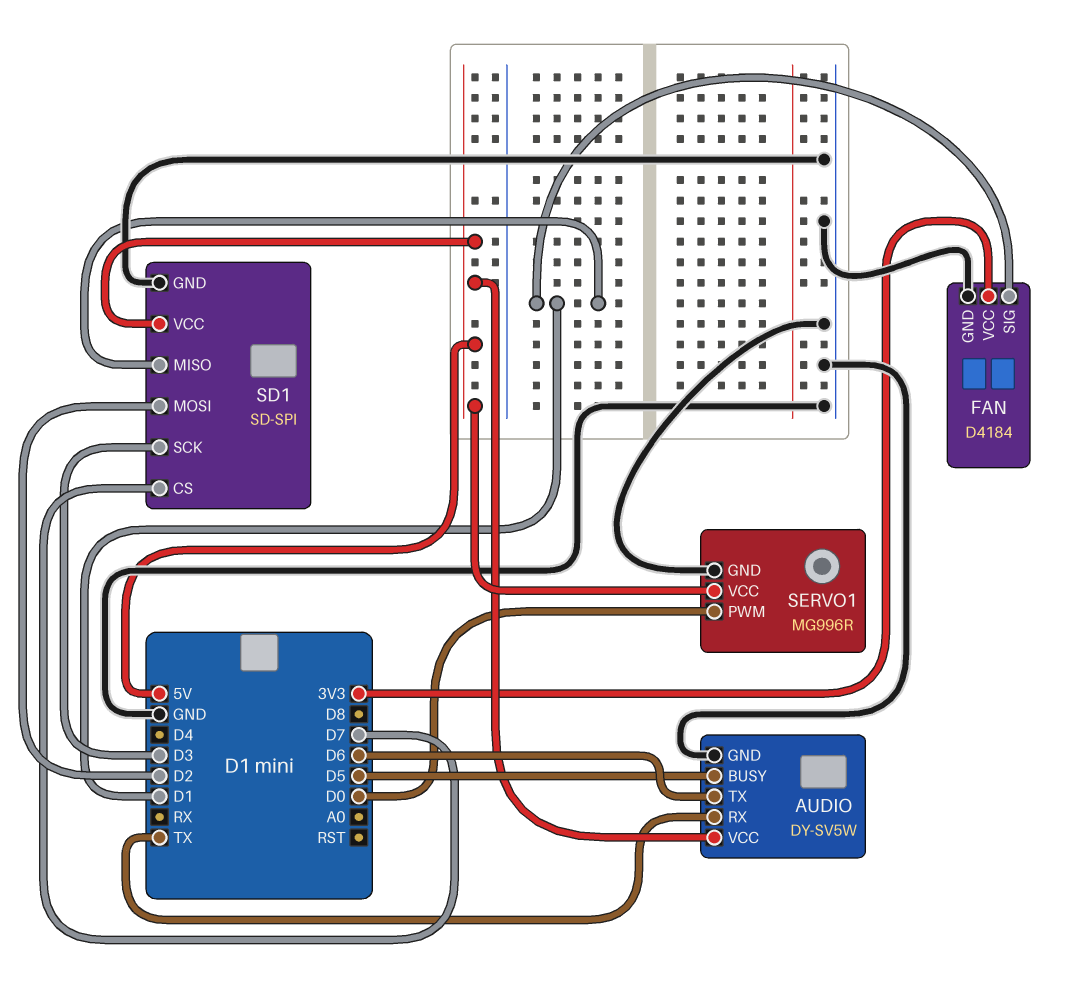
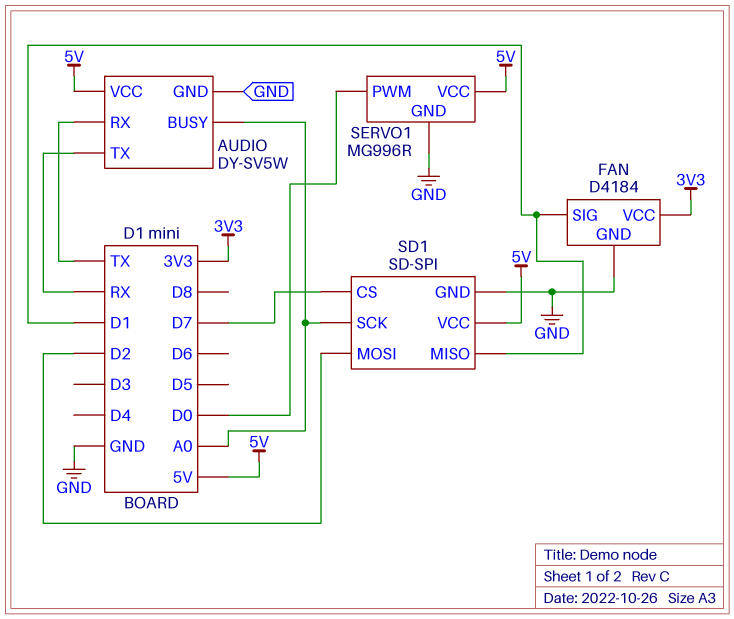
AUDIO pin BUSY: D5 -> A0
AUDIO pin TX: D6 -> RX
SD1 pin SCK: D3 -> A0

